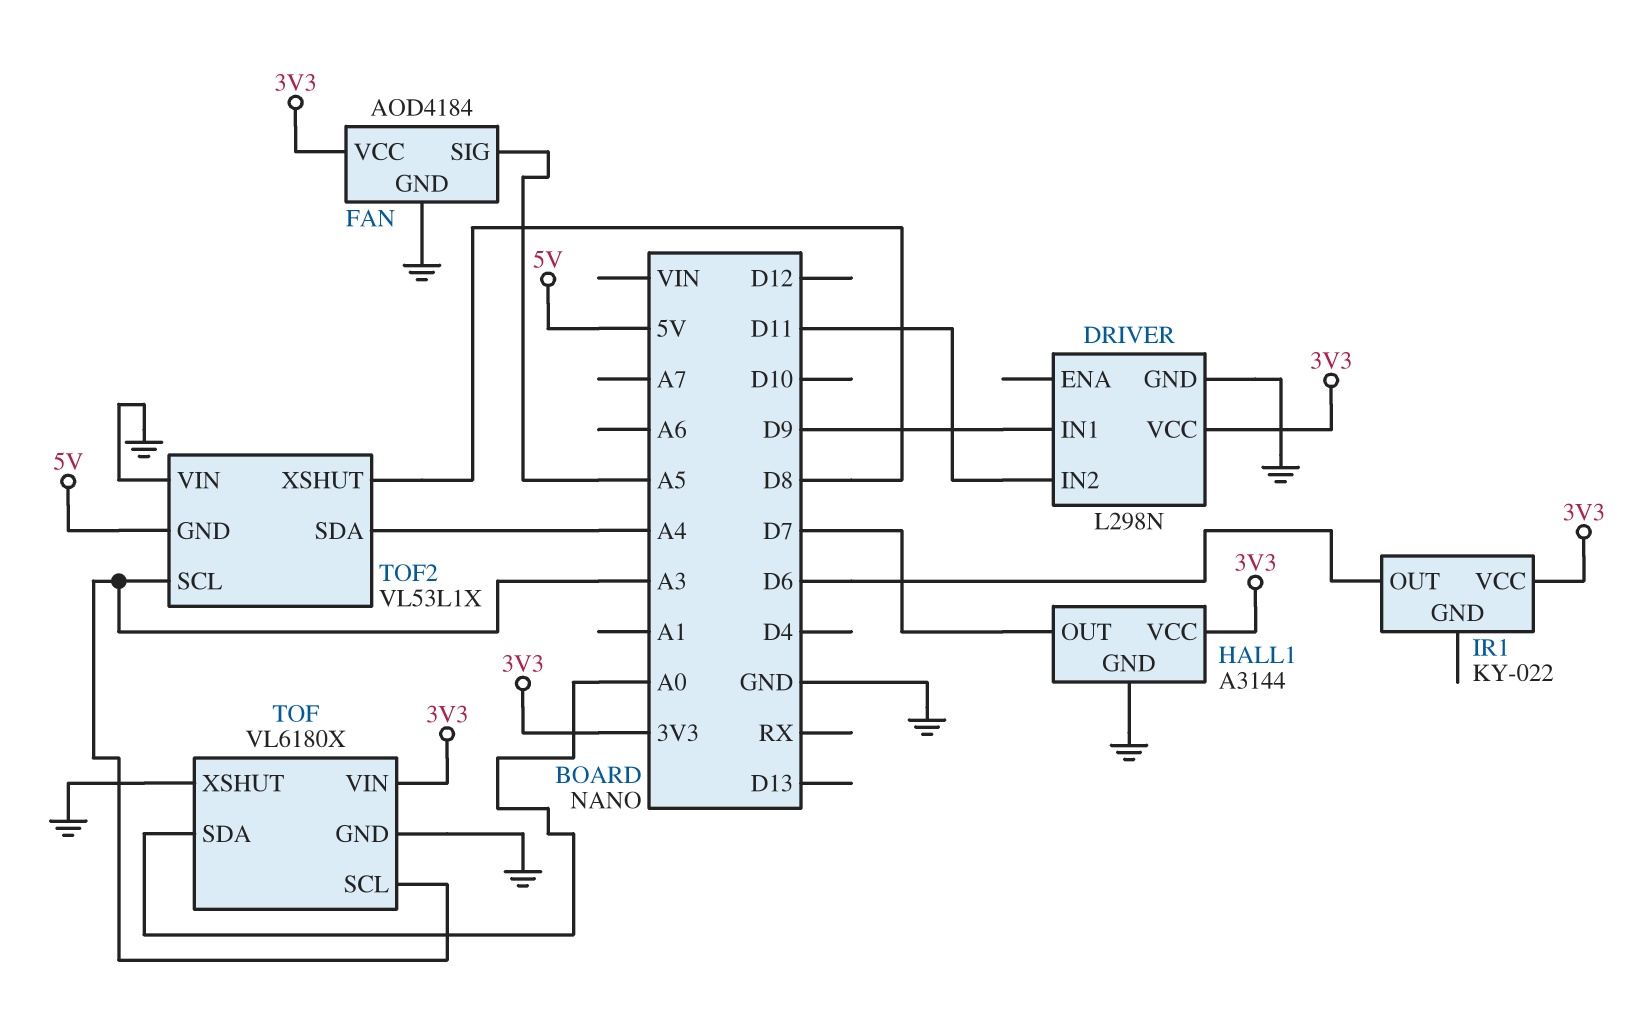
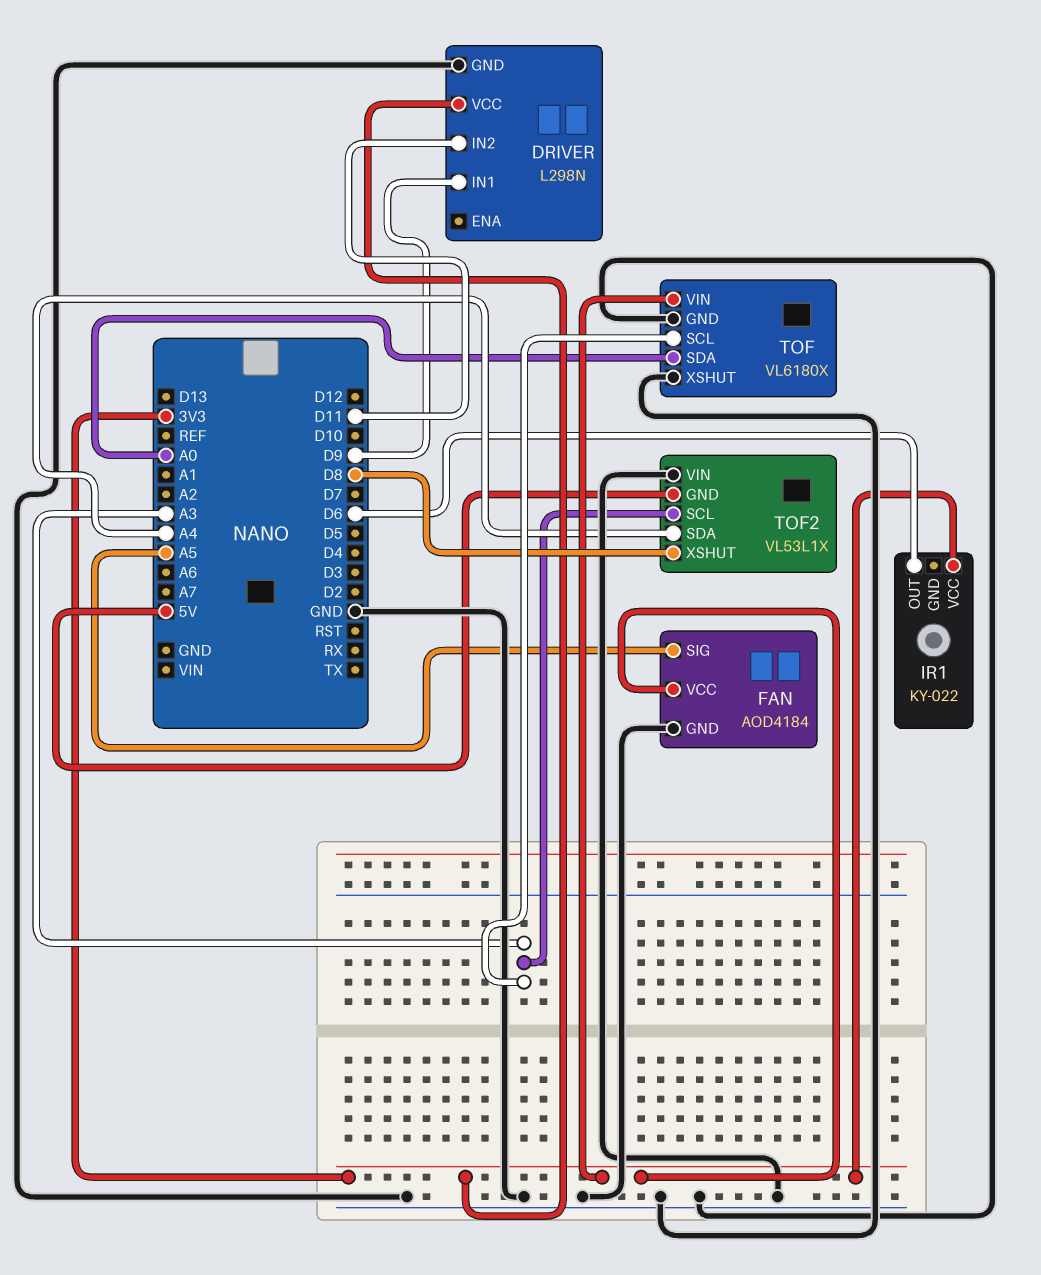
HALL1: A3144 -> none
HALL1 pin GND: GND -> none
HALL1 pin OUT: D7 -> none
HALL1 pin VCC: 3V3 -> none

